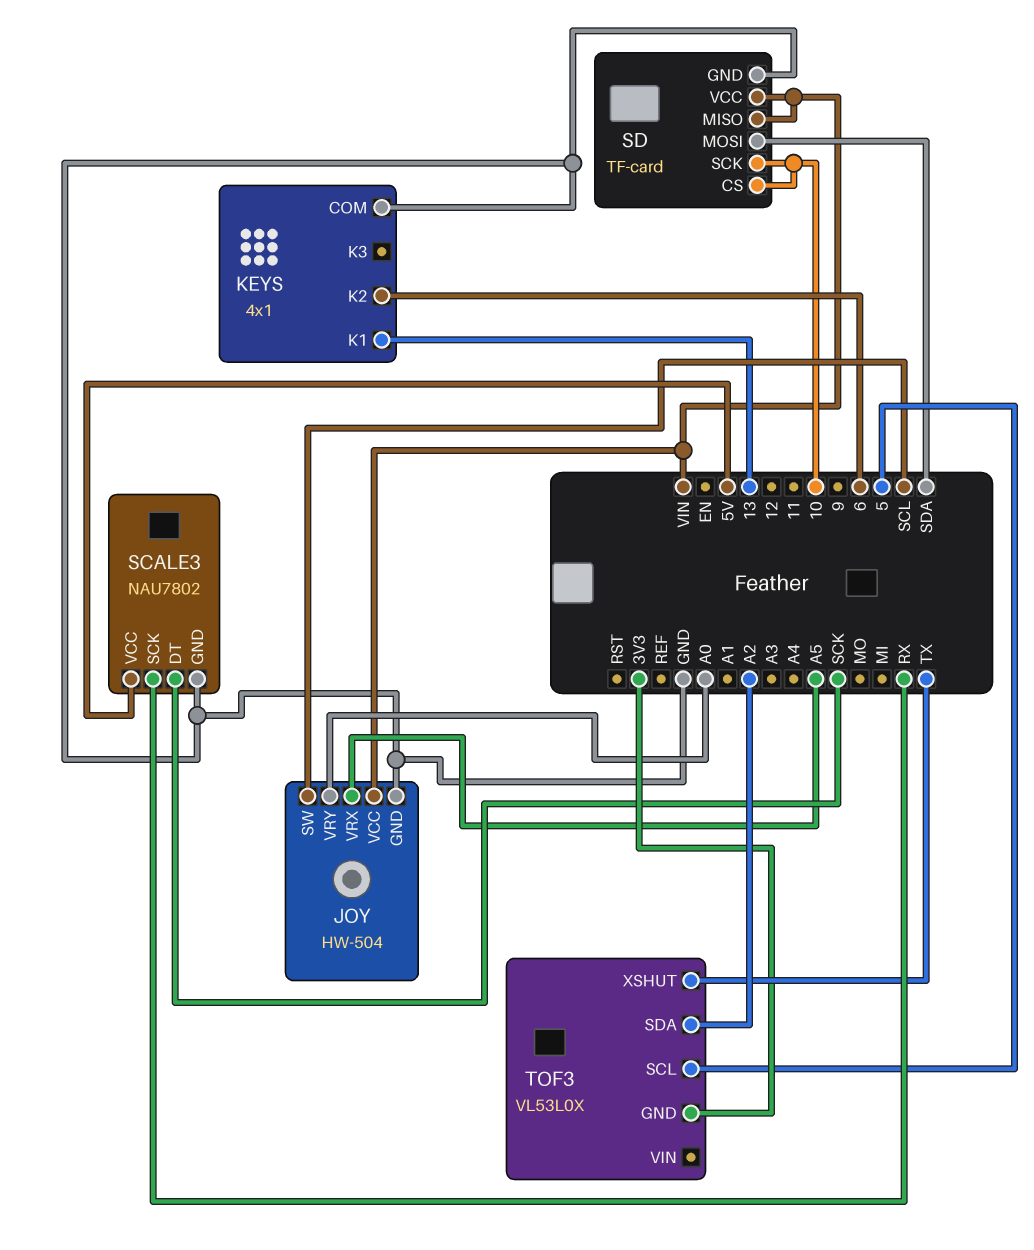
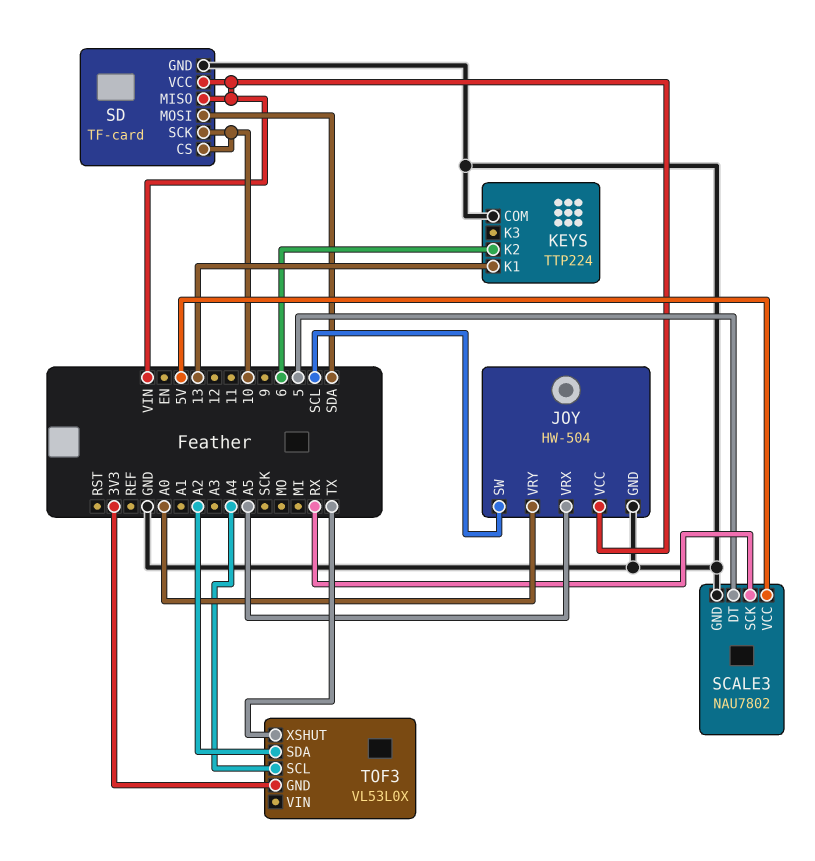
KEYS: 4x1 -> TTP224
SCALE3 pin DT: SCK -> 5
TOF3 pin SCL: 5 -> A4

